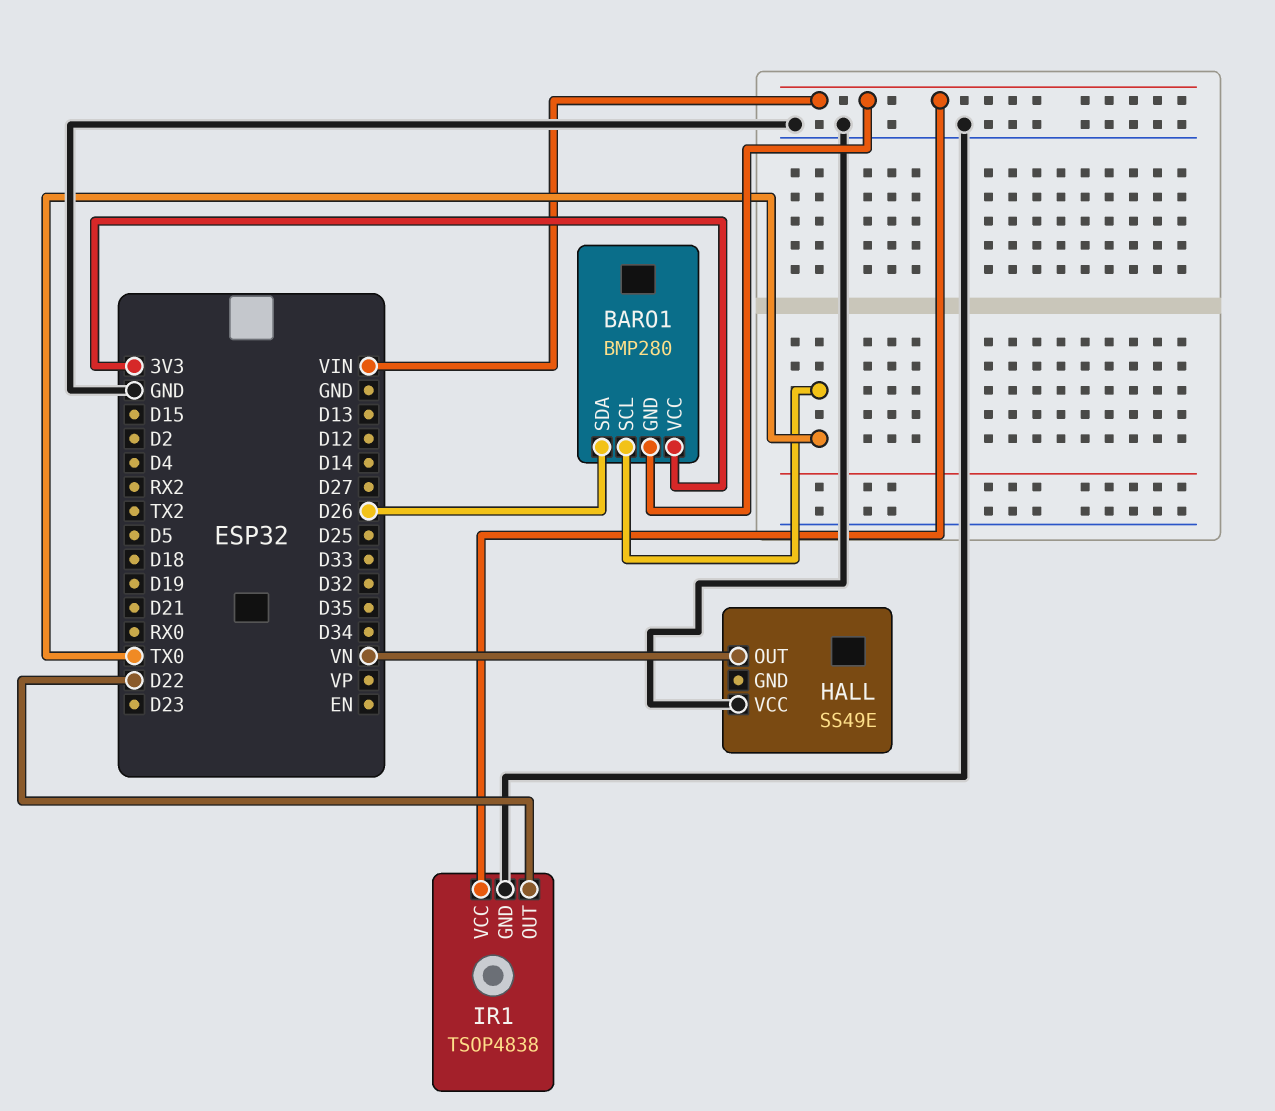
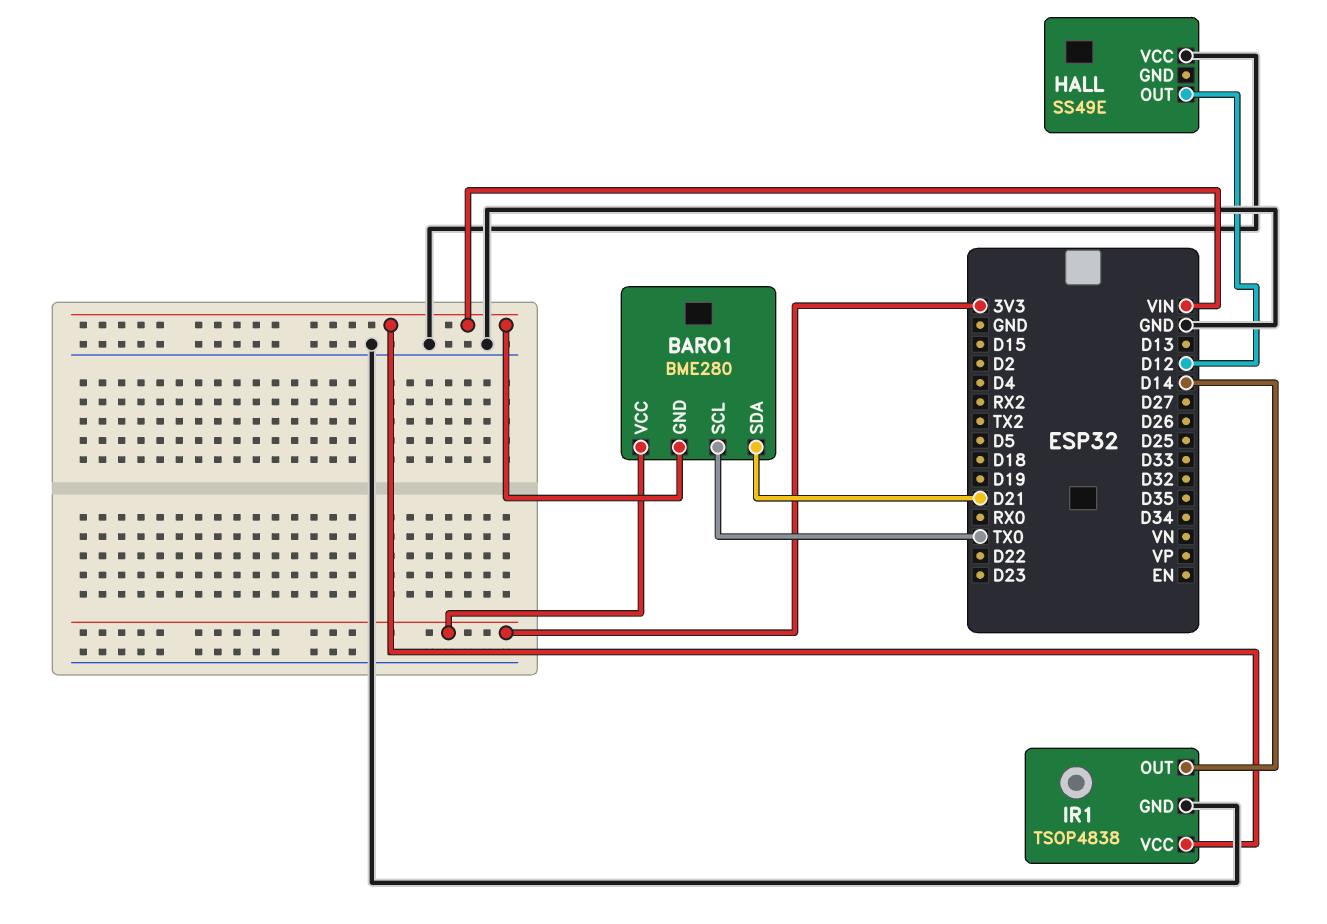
BARO1: BMP280 -> BME280
BARO1 pin SDA: D26 -> D21
HALL pin OUT: VN -> D12
IR1 pin OUT: D22 -> D14

